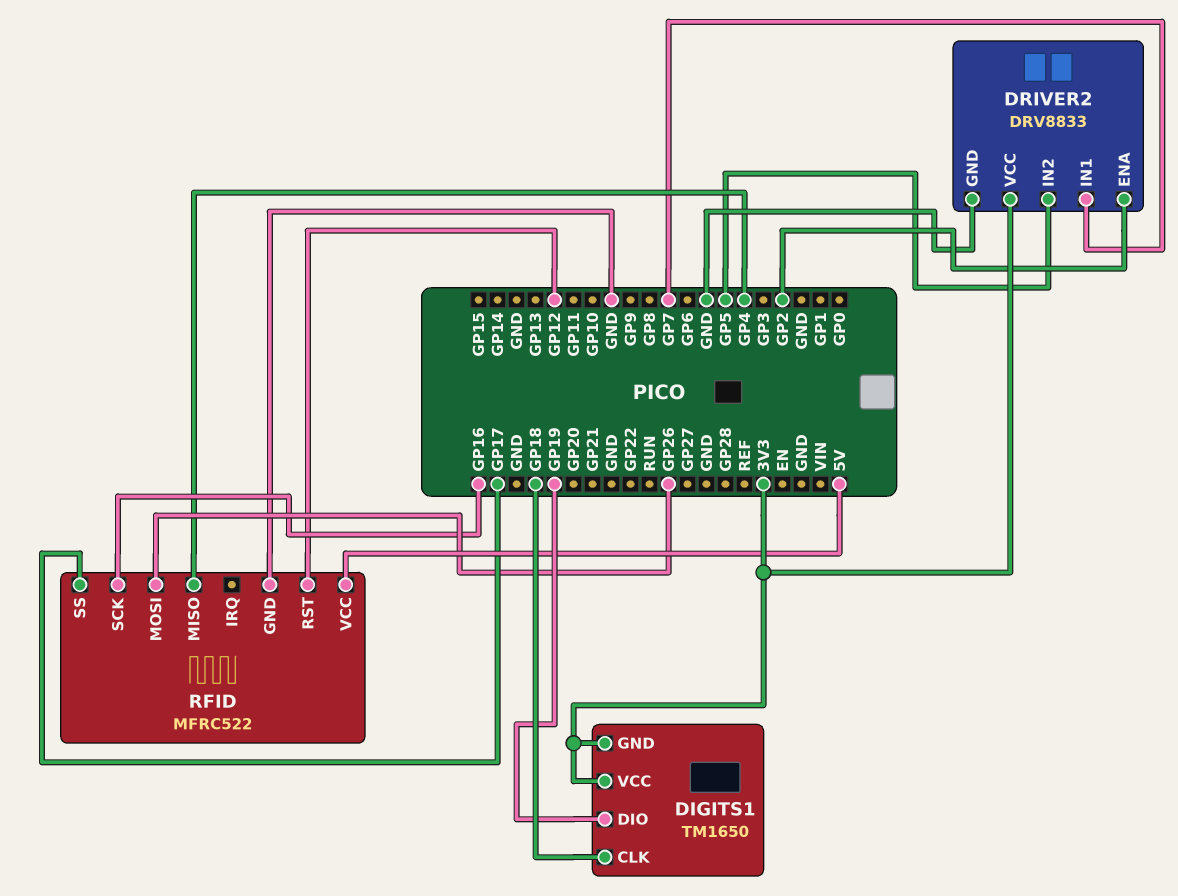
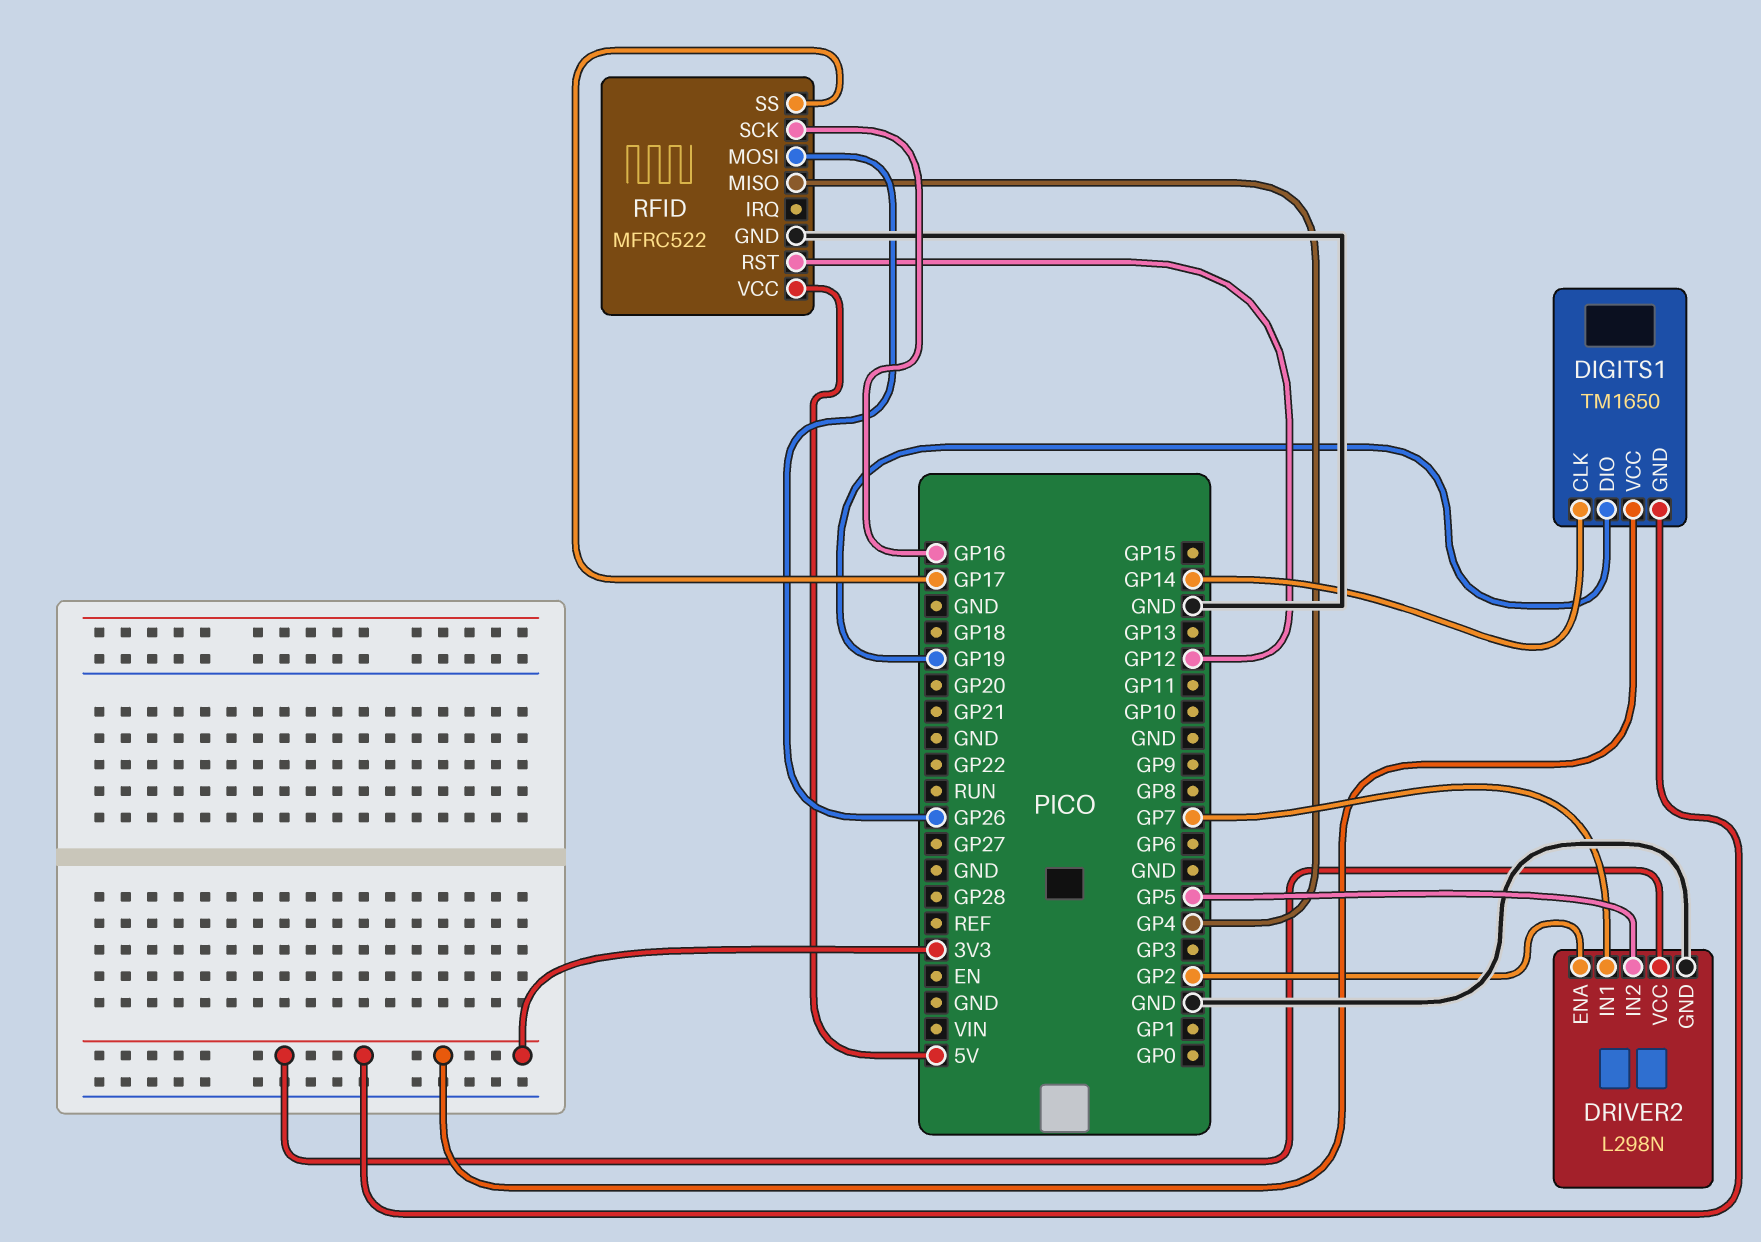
DIGITS1 pin CLK: GP18 -> GP14
DRIVER2: DRV8833 -> L298N

